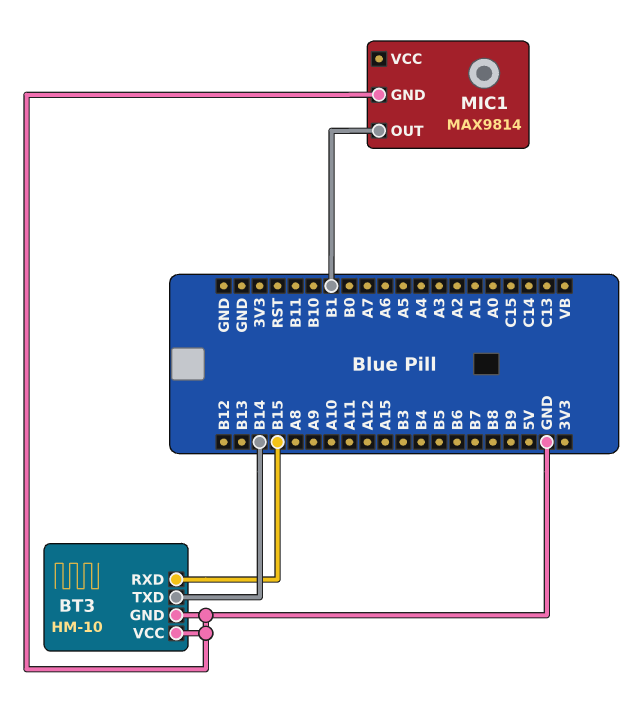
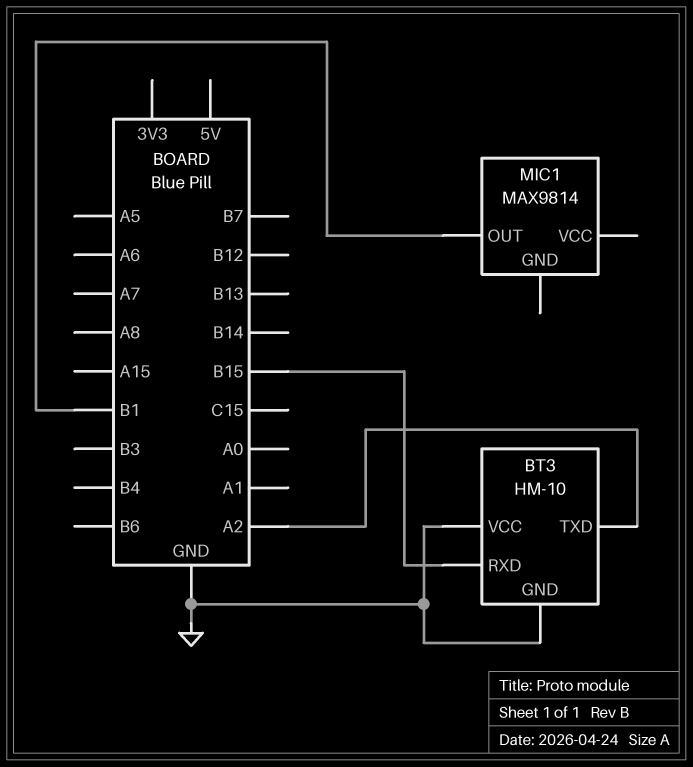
BT3 pin TXD: B14 -> A2
MIC1 pin GND: GND -> none

